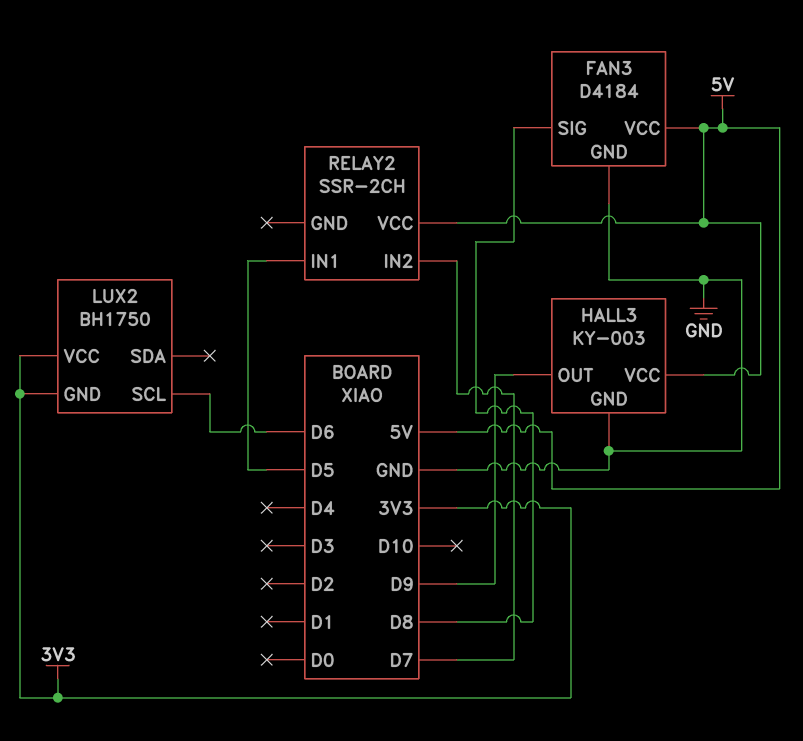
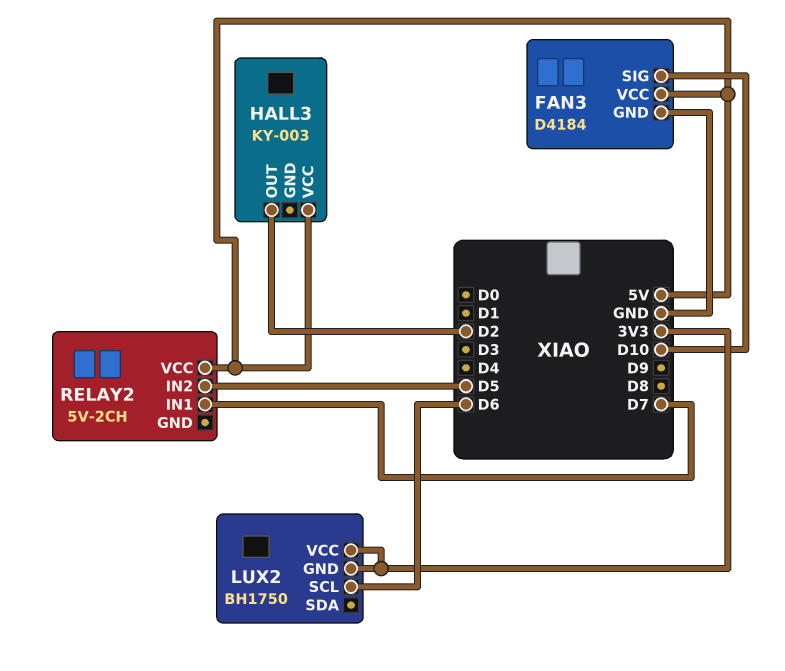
FAN3 pin SIG: D8 -> D10
HALL3 pin GND: GND -> none
HALL3 pin OUT: D9 -> D2
RELAY2: SSR-2CH -> 5V-2CH
RELAY2 pin IN1: D5 -> D7
RELAY2 pin IN2: D7 -> D5

